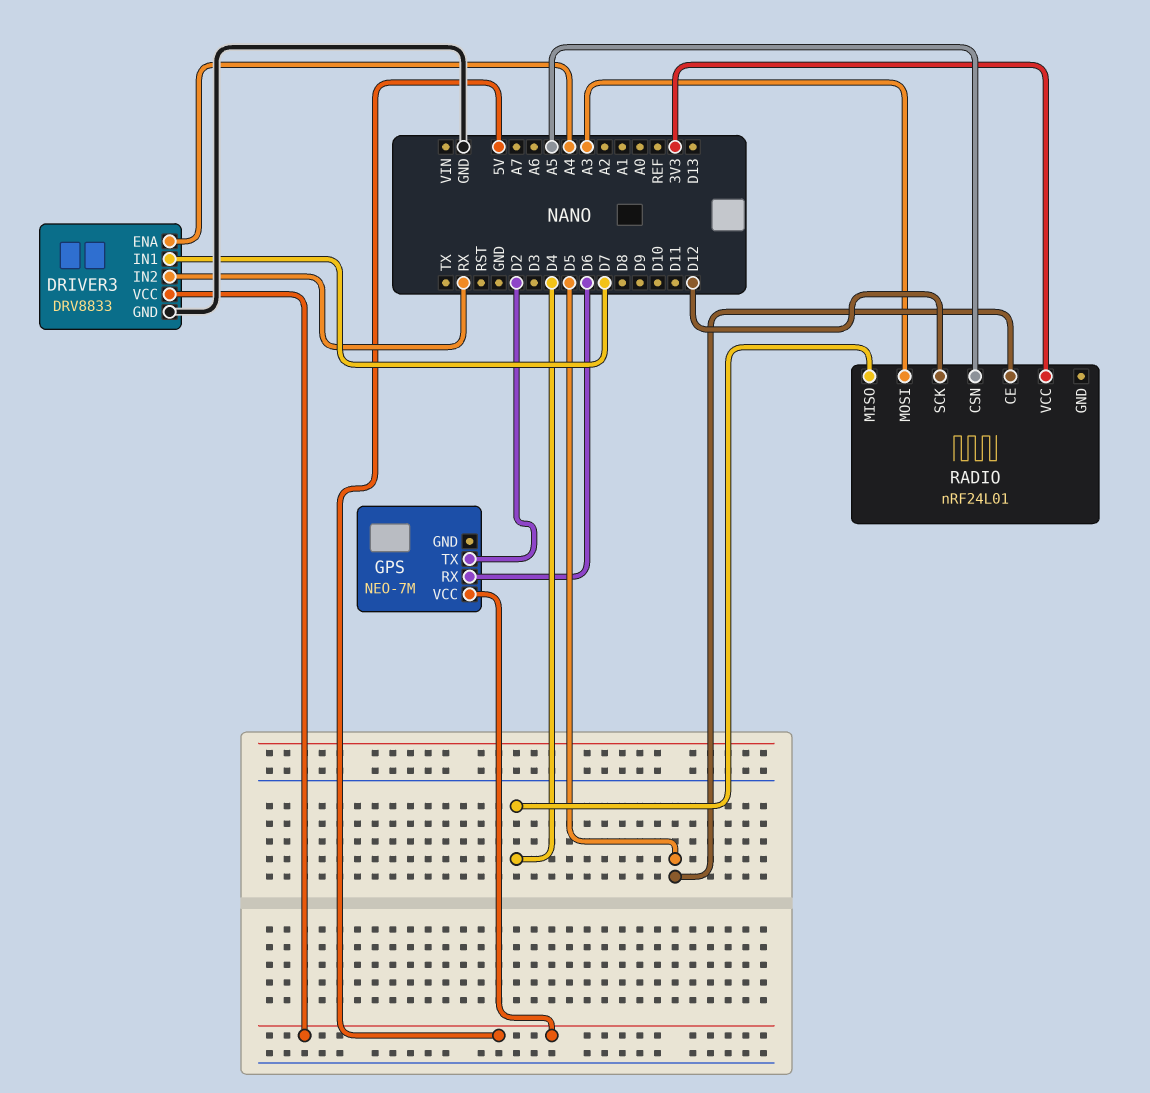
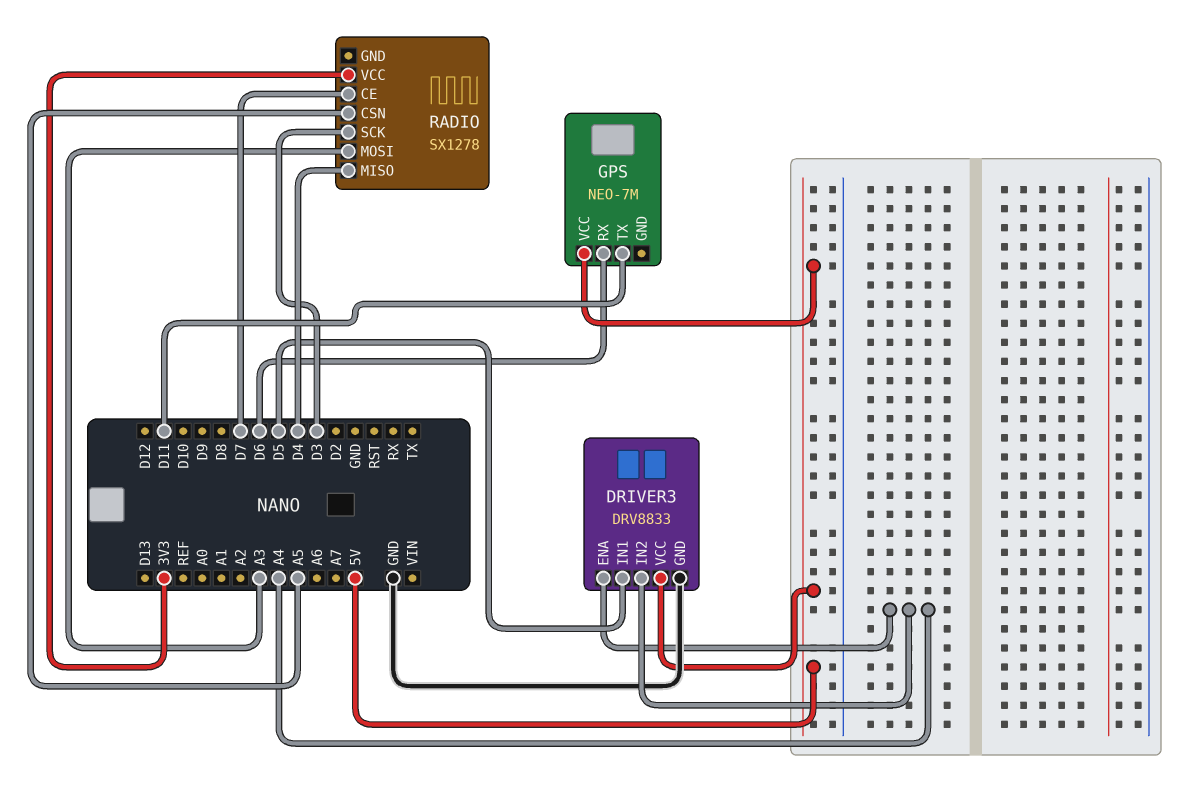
DRIVER3 pin IN1: D7 -> D5
DRIVER3 pin IN2: RX -> A4
GPS pin TX: D2 -> D11
RADIO: nRF24L01 -> SX1278
RADIO pin CE: D5 -> D7
RADIO pin SCK: D12 -> D3

